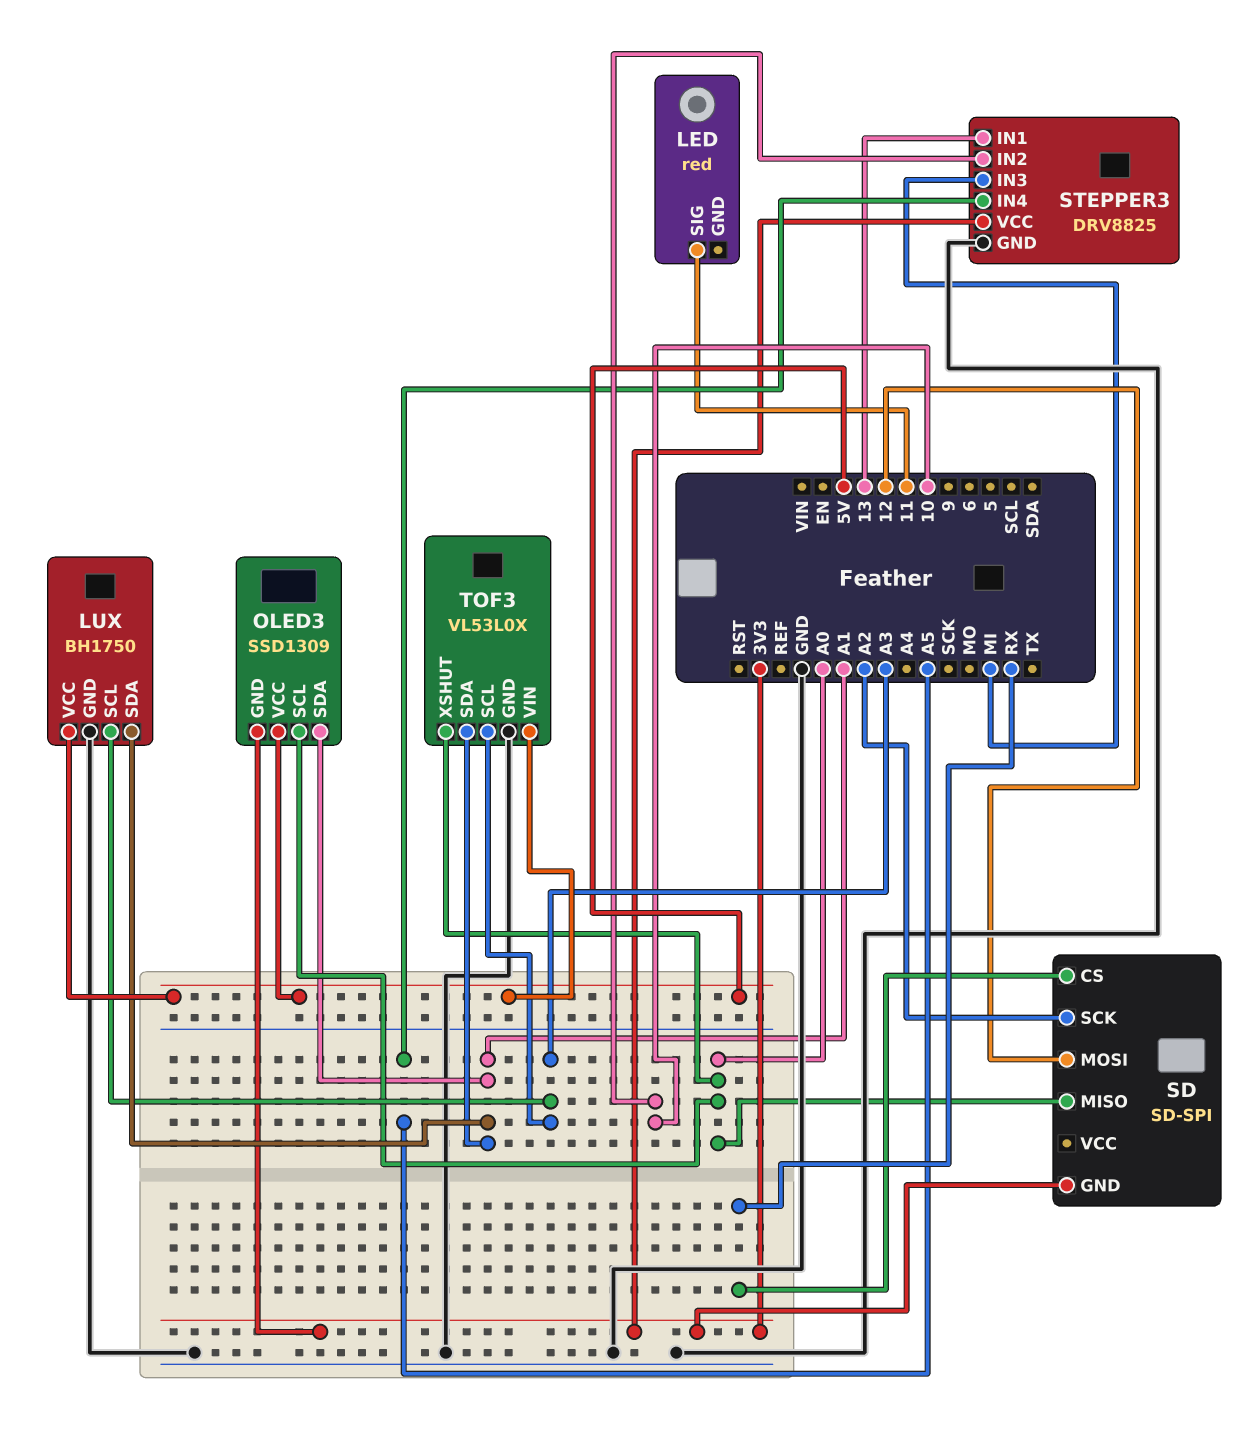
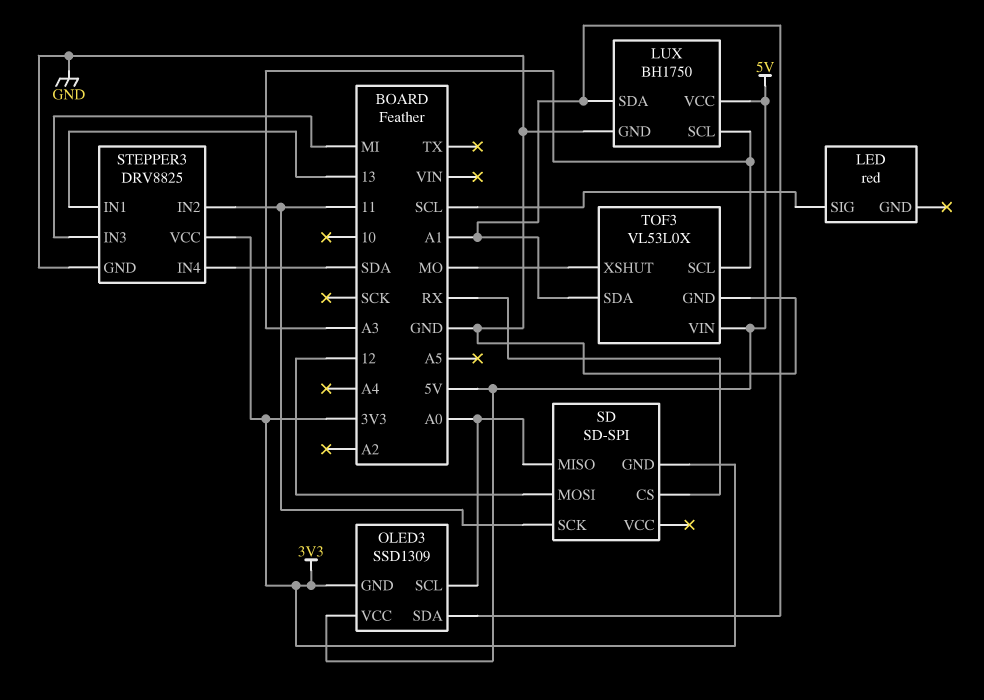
LED pin SIG: 11 -> SCL
SD pin SCK: A2 -> 11
STEPPER3 pin IN2: 10 -> 11
STEPPER3 pin IN4: A5 -> SDA
TOF3 pin XSHUT: A0 -> MO

